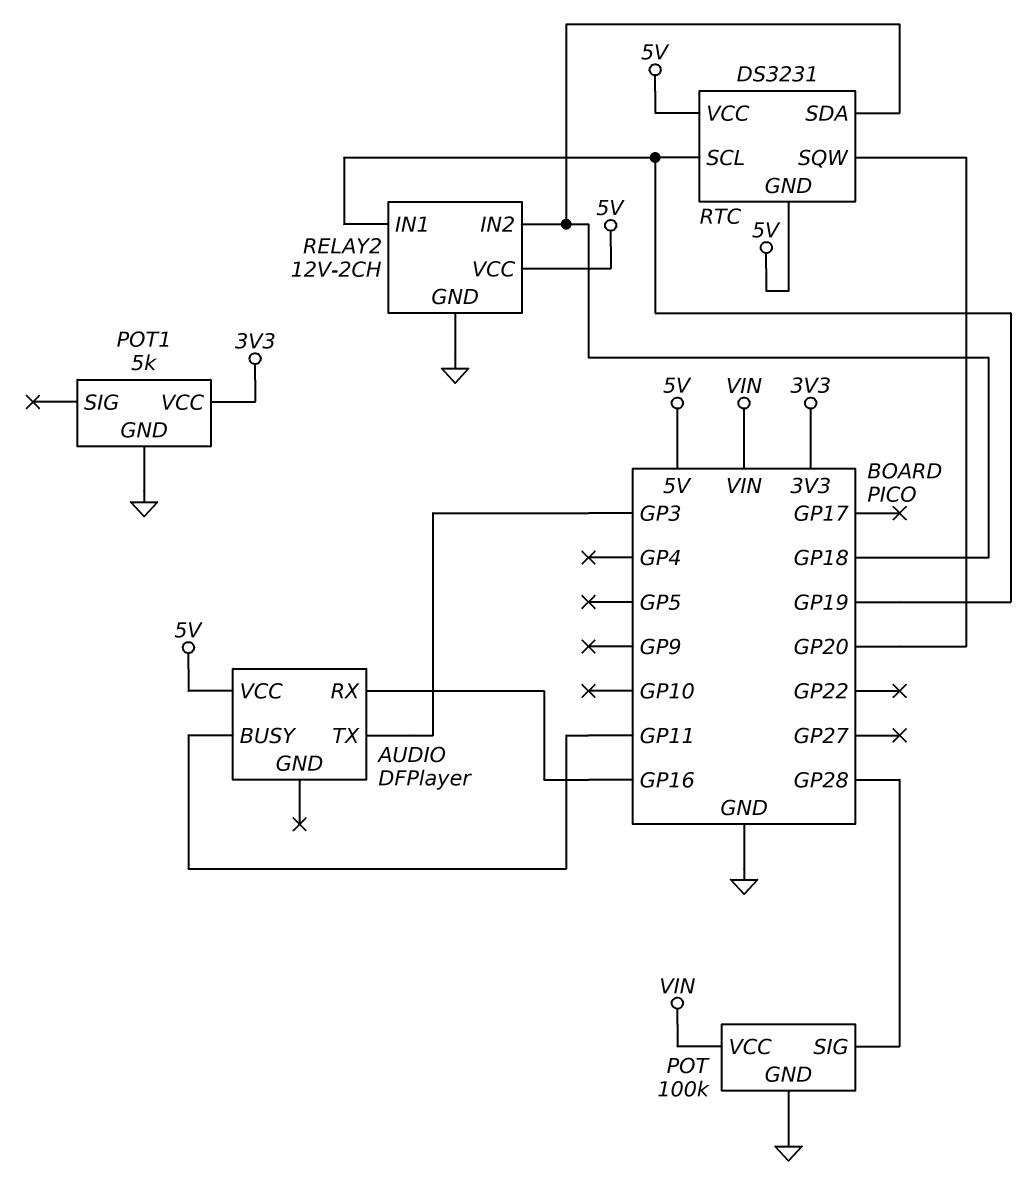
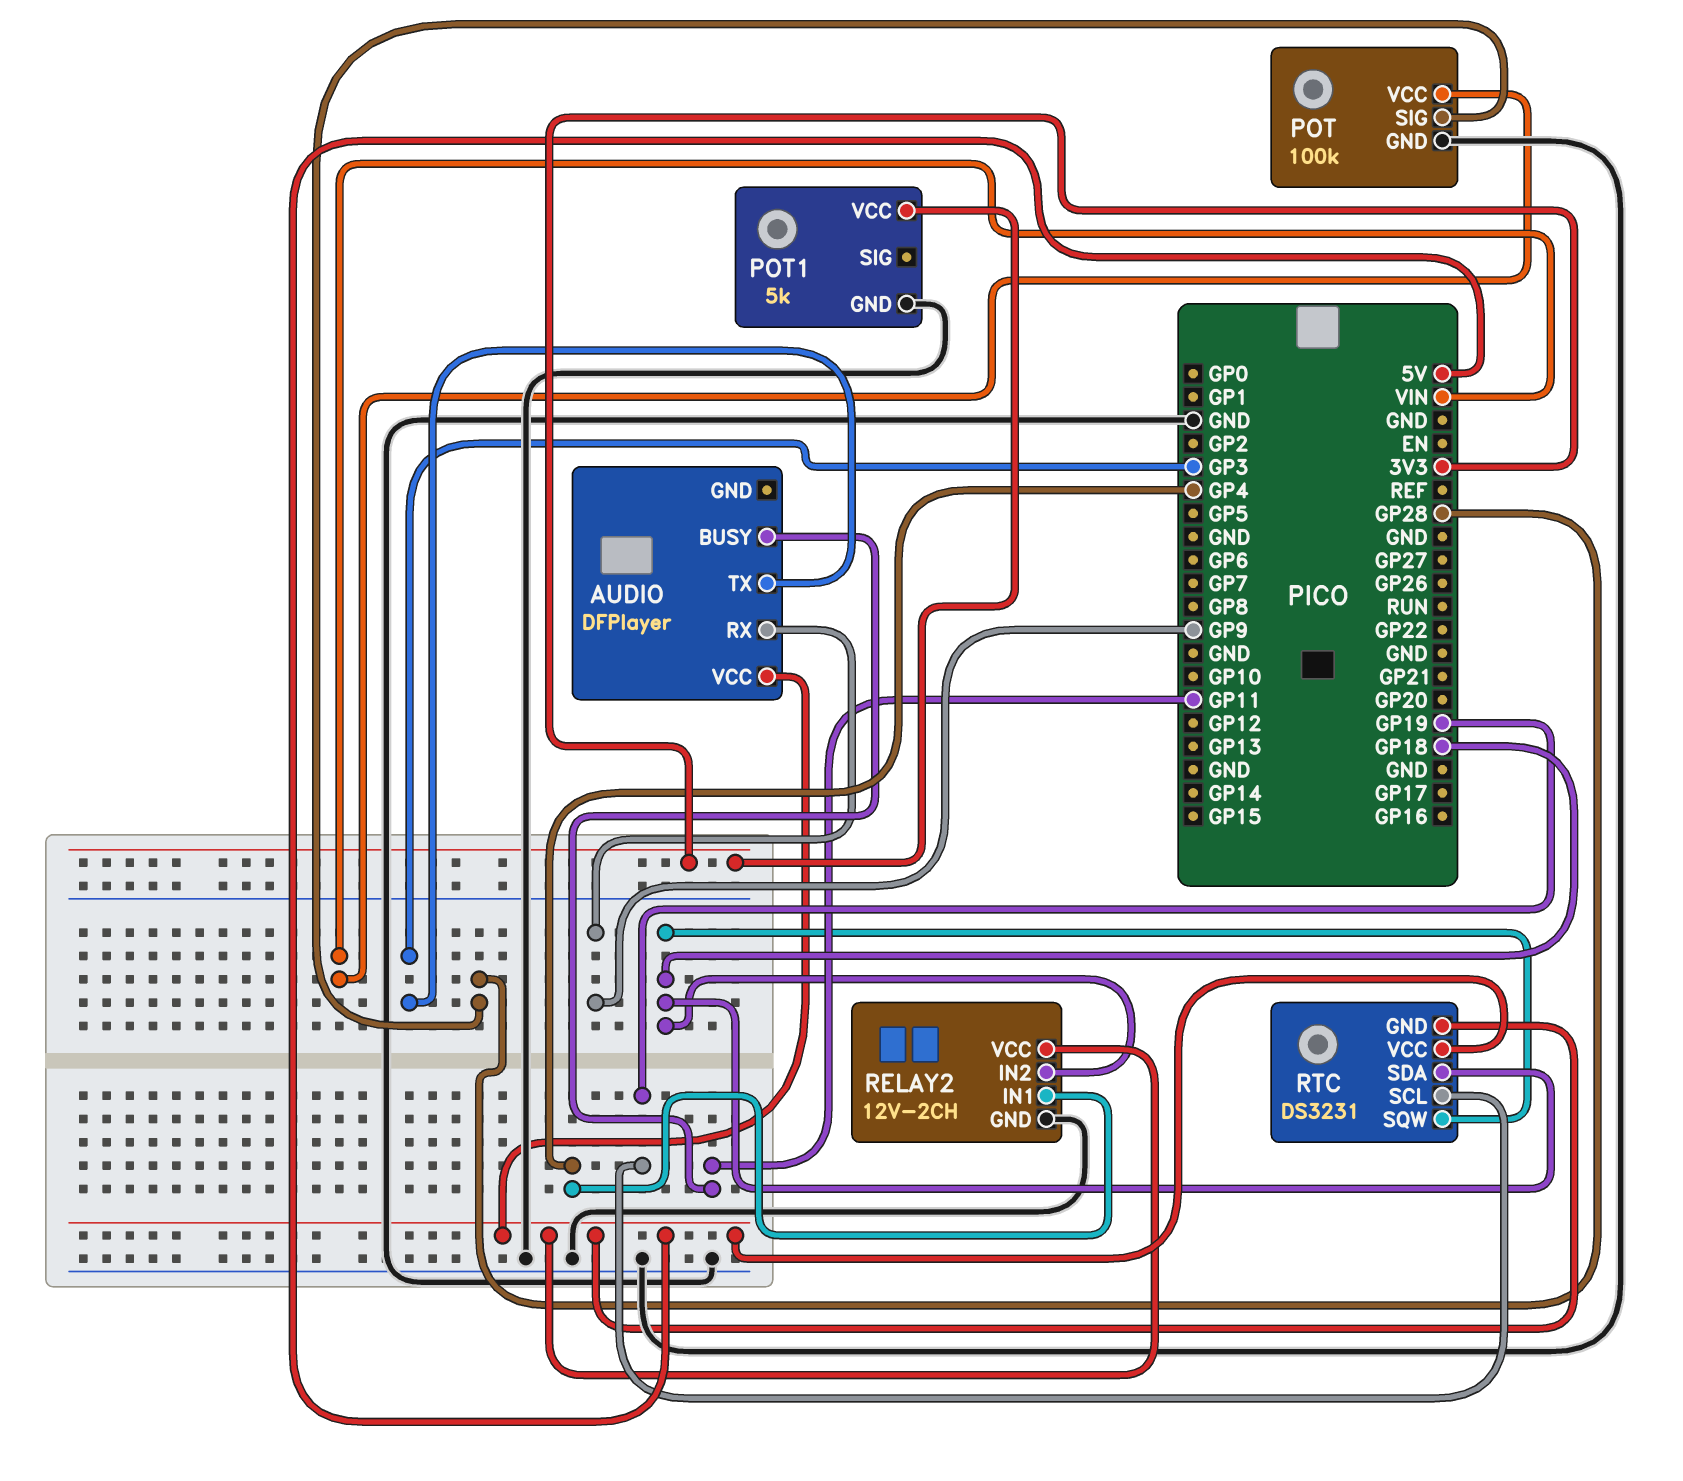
AUDIO pin RX: GP16 -> GP9
RELAY2 pin IN1: GP19 -> GP4
RTC pin SQW: GP20 -> GP18

